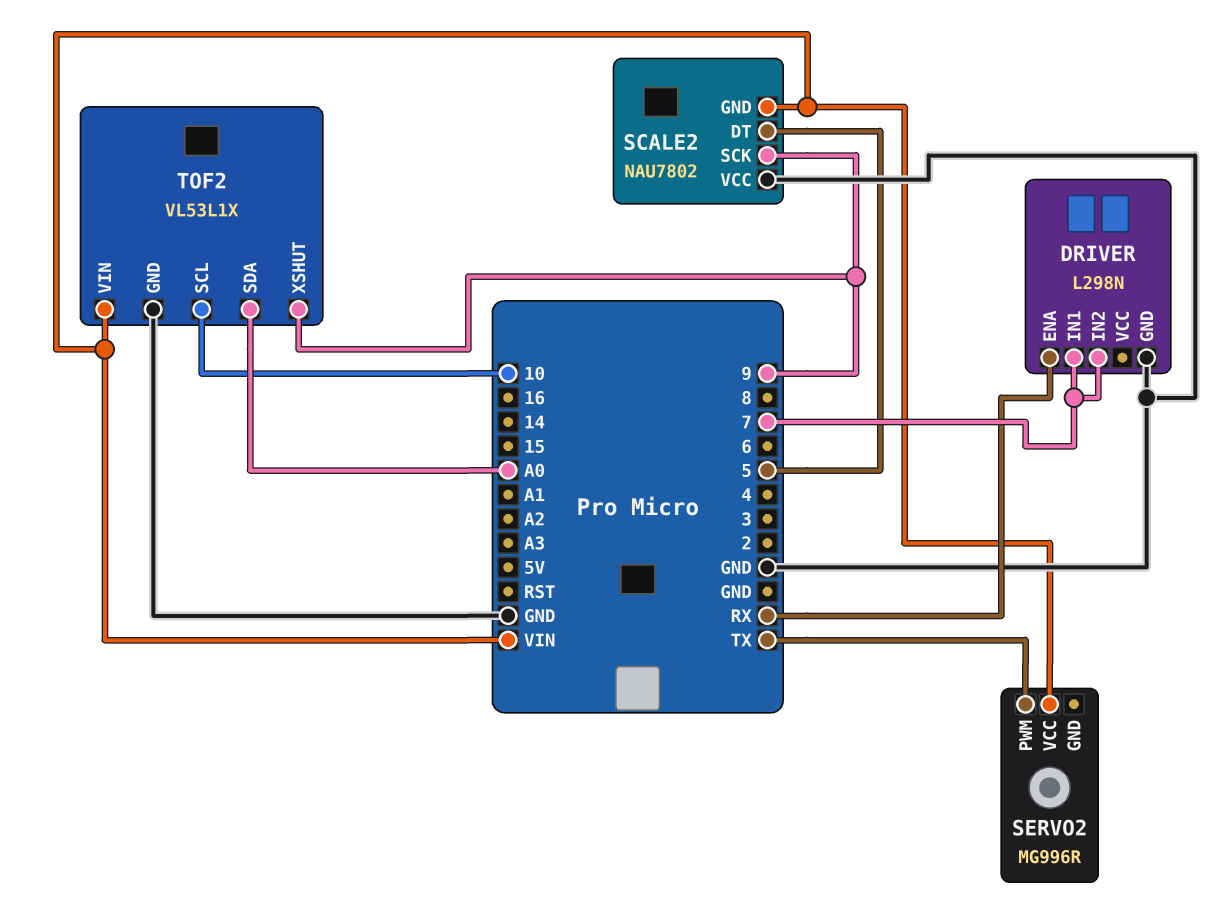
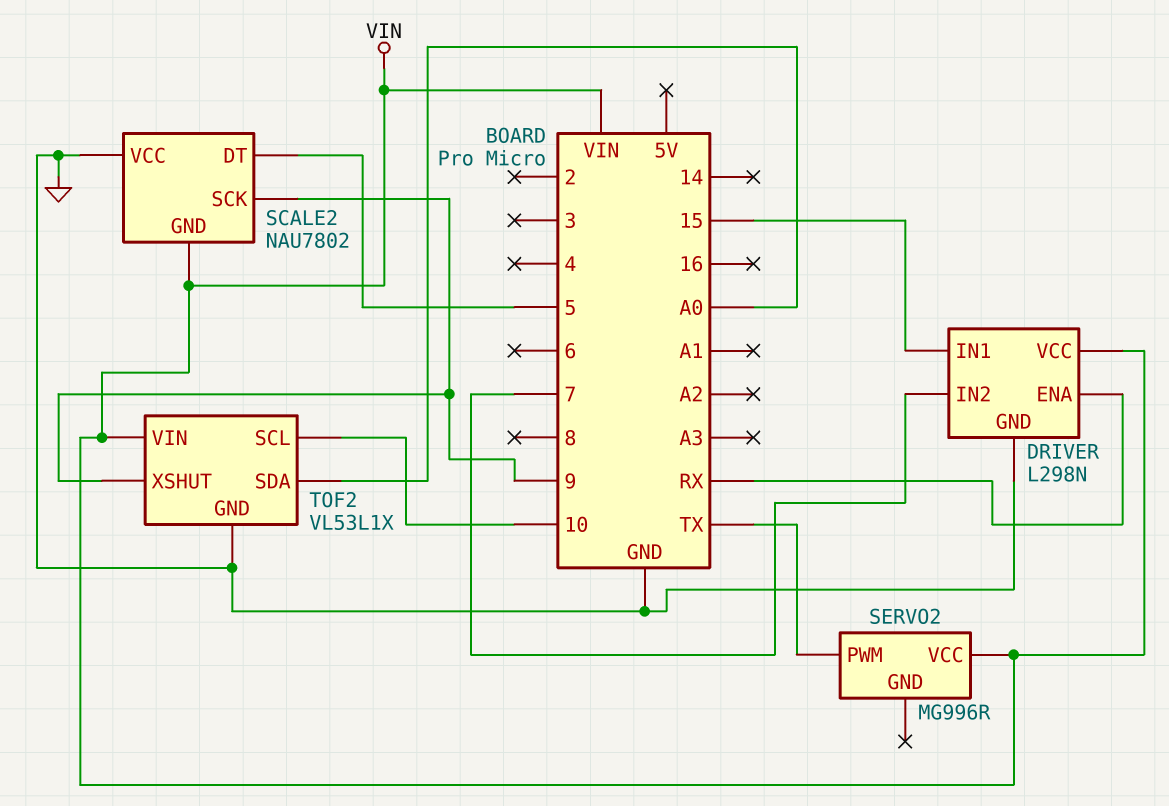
DRIVER pin IN1: 7 -> 15
DRIVER pin VCC: none -> VIN

